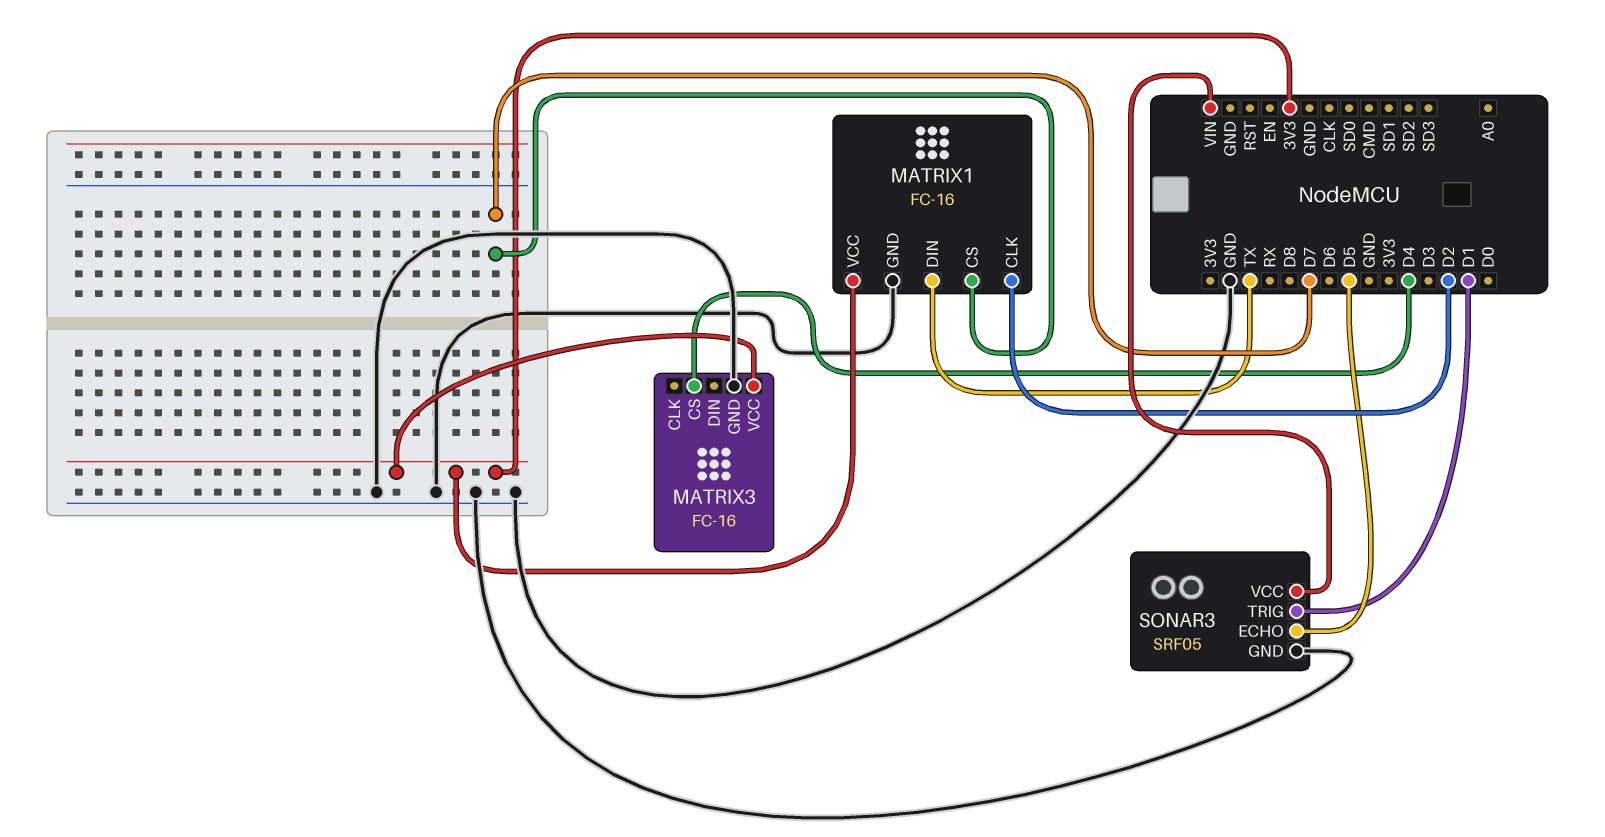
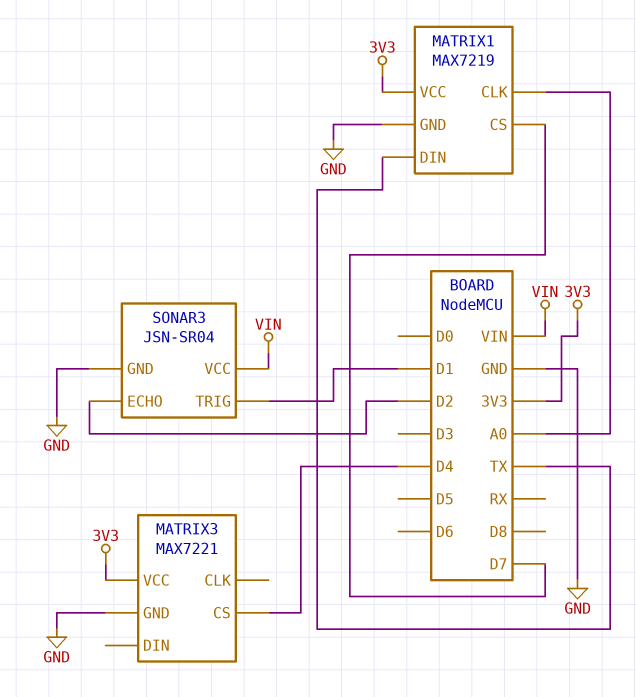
MATRIX1: FC-16 -> MAX7219
MATRIX1 pin CLK: D2 -> A0
MATRIX3: FC-16 -> MAX7221
SONAR3: SRF05 -> JSN-SR04
SONAR3 pin ECHO: D5 -> D2

